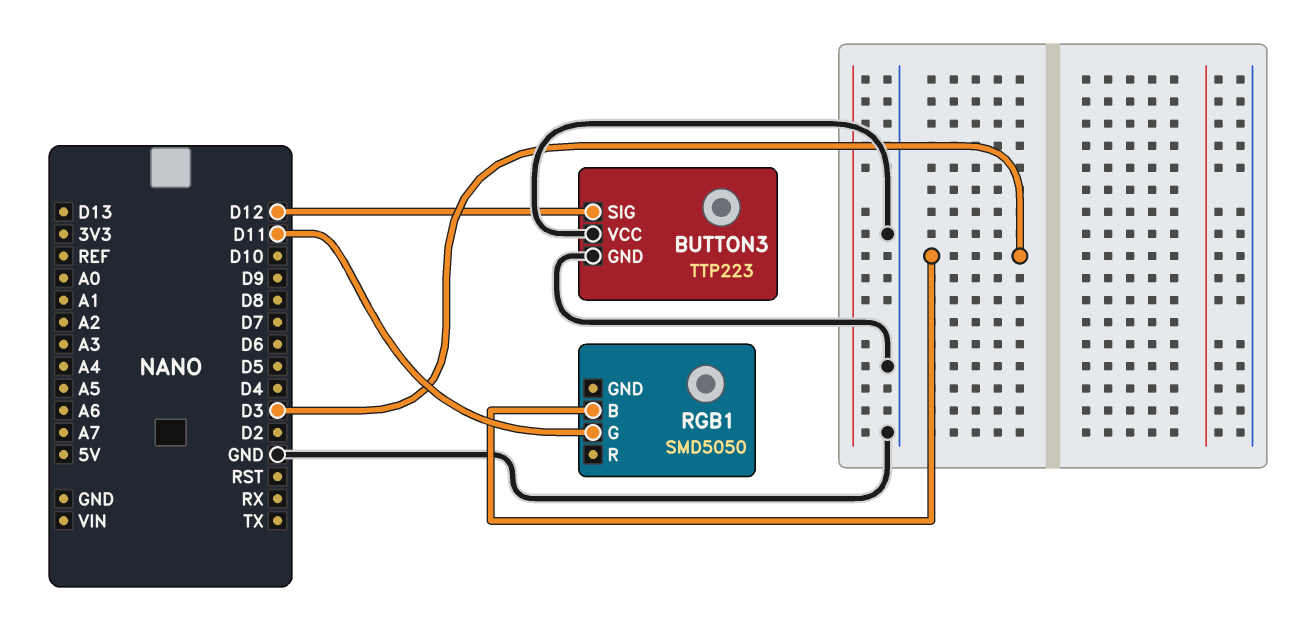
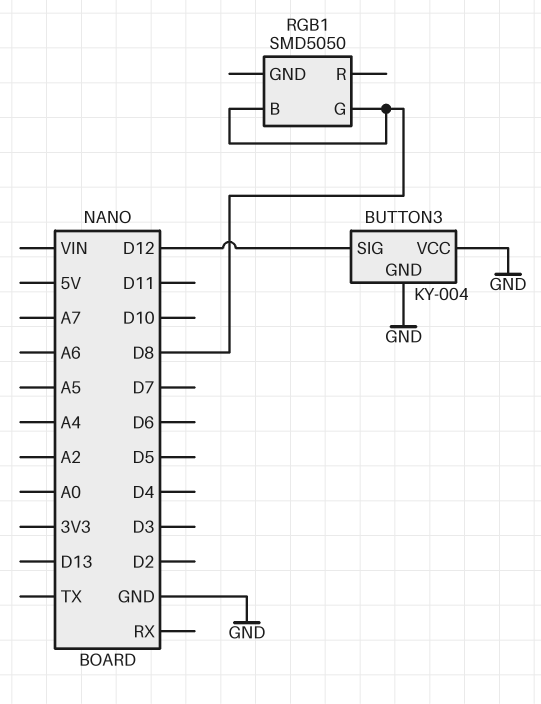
BUTTON3: TTP223 -> KY-004
RGB1 pin B: D3 -> D8
RGB1 pin G: D11 -> D8

